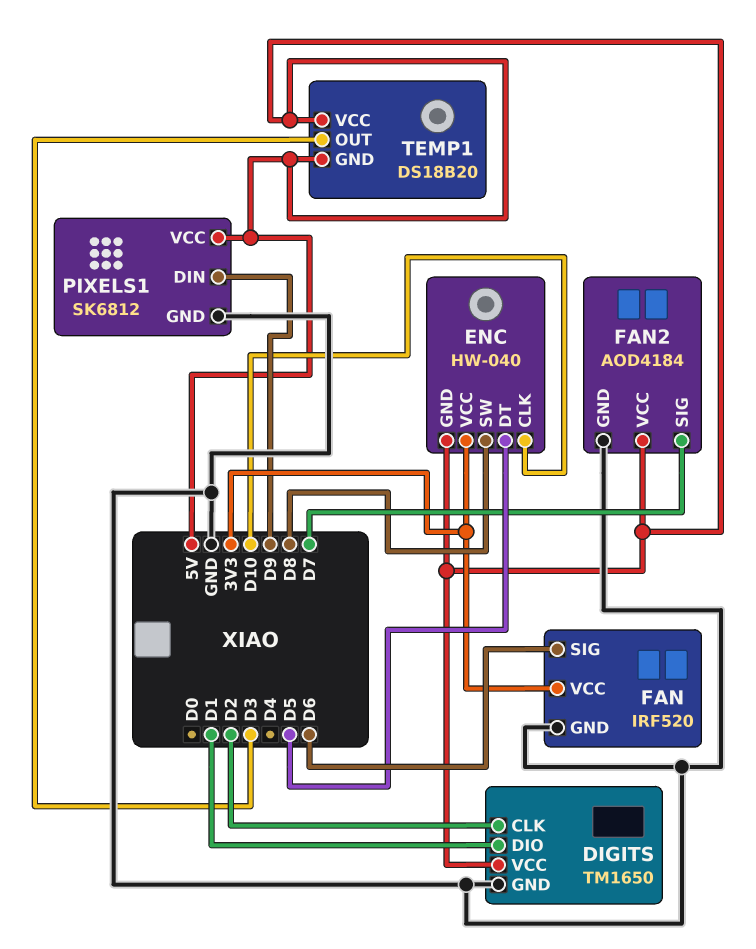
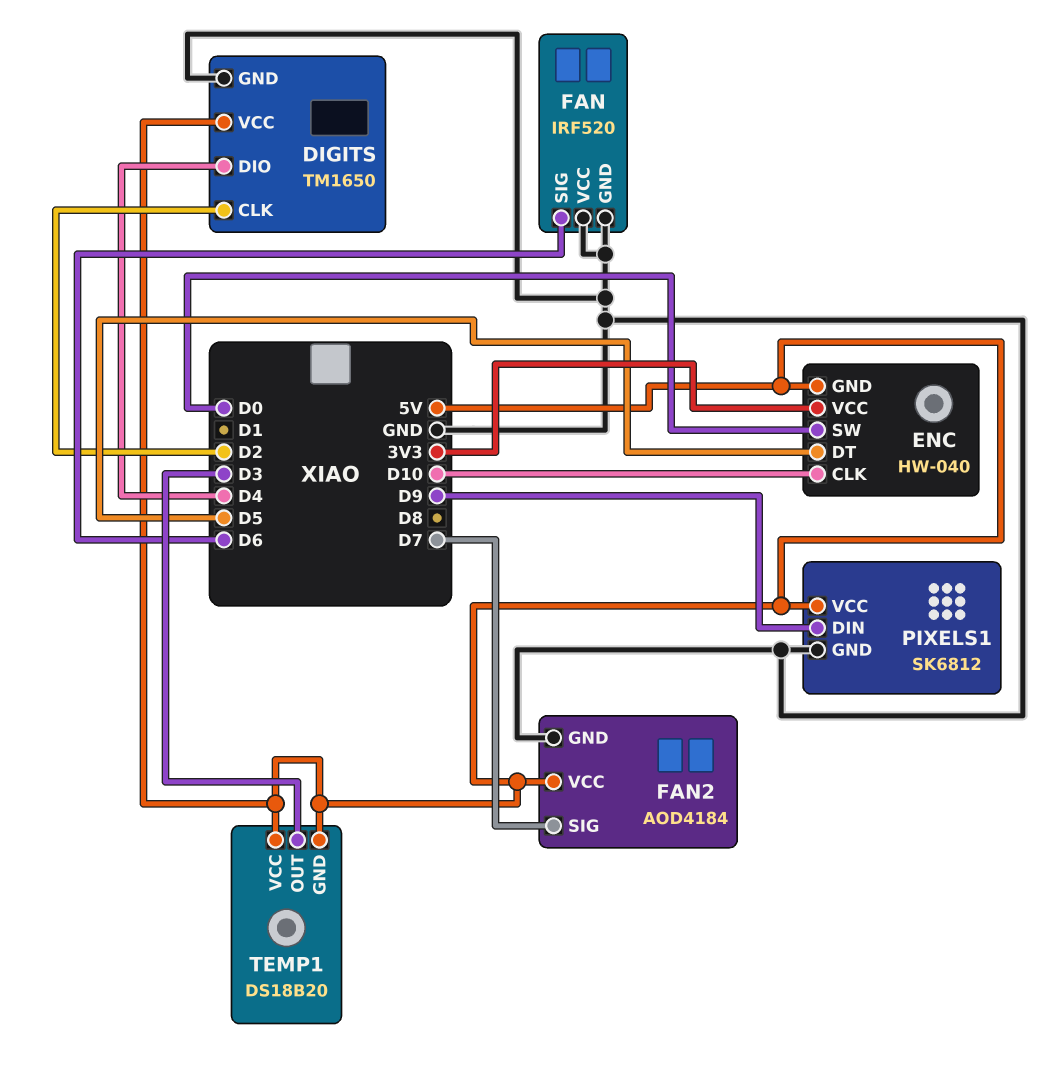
DIGITS pin DIO: D1 -> D4
ENC pin SW: D8 -> D0
FAN pin VCC: 3V3 -> GND

